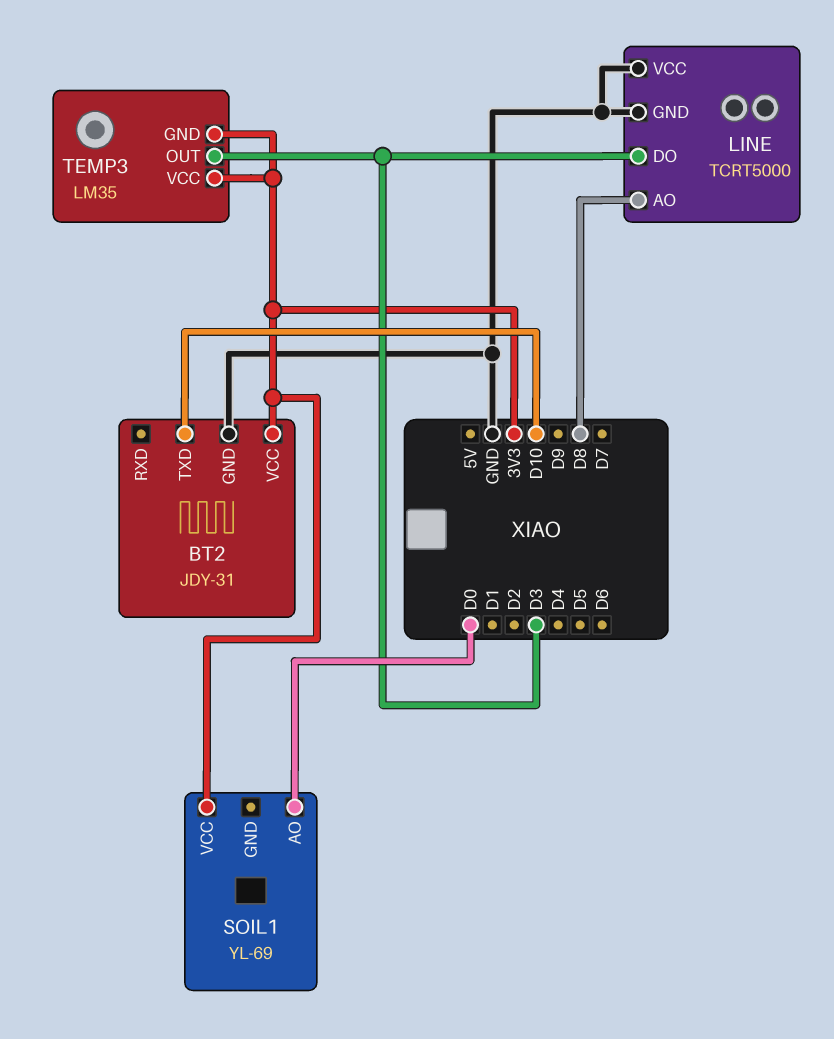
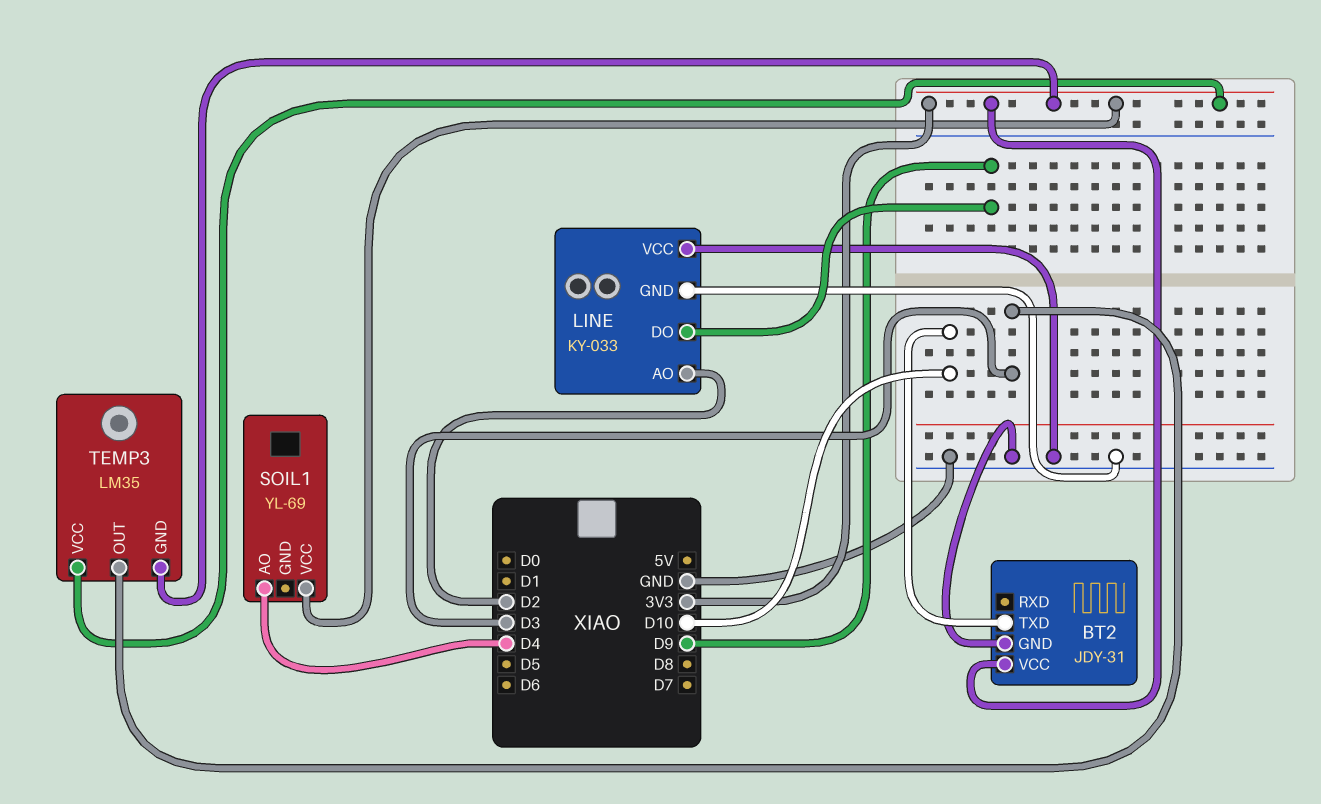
LINE: TCRT5000 -> KY-033
LINE pin AO: D8 -> D2
LINE pin DO: D3 -> D9
SOIL1 pin AO: D0 -> D4

